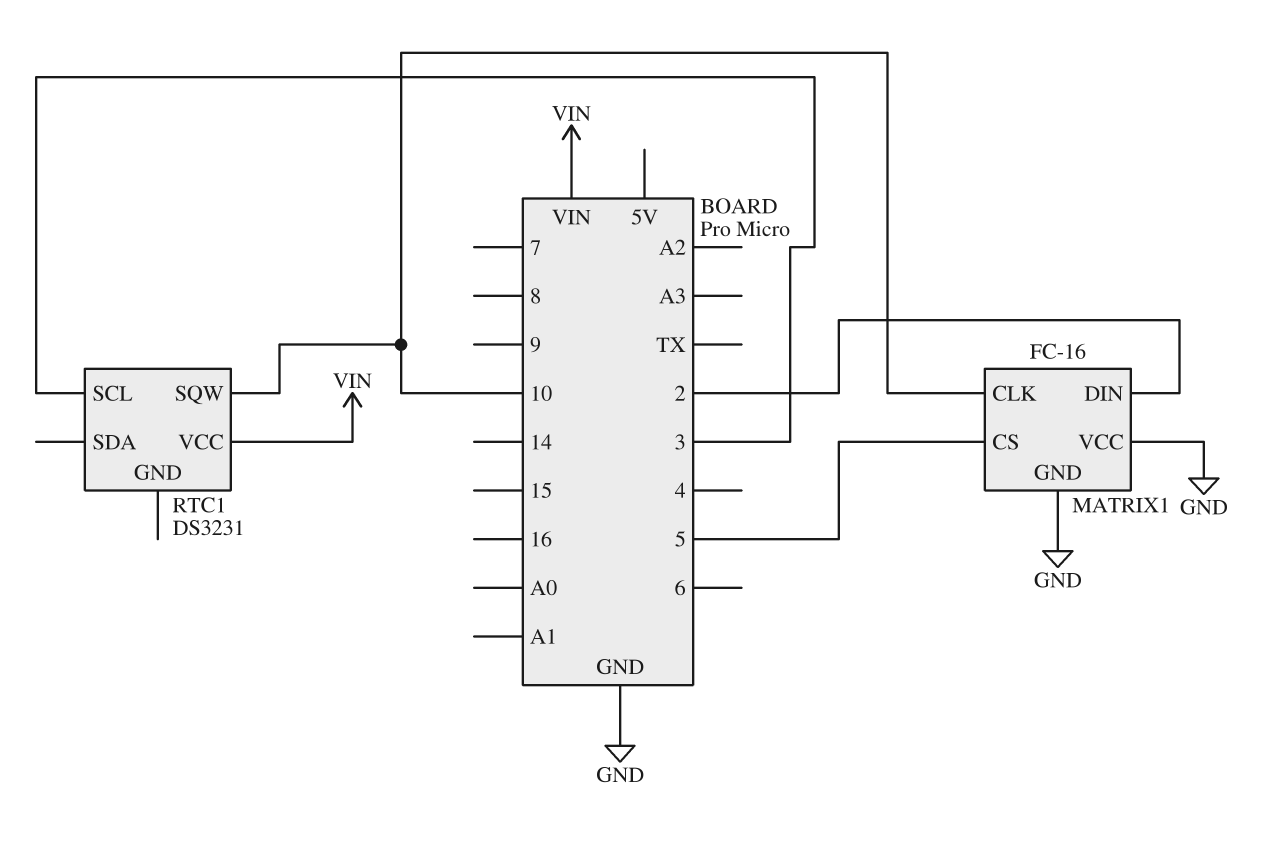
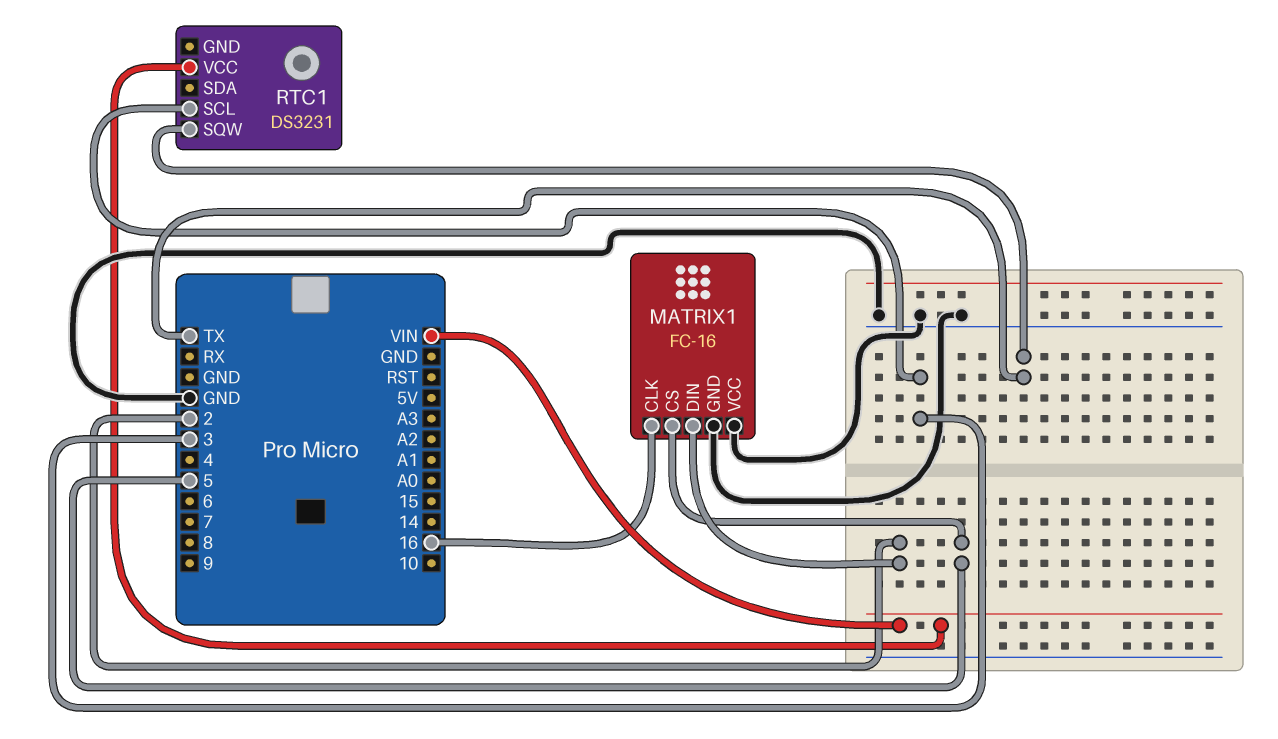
MATRIX1 pin CLK: 10 -> 16
RTC1 pin SQW: 10 -> TX

